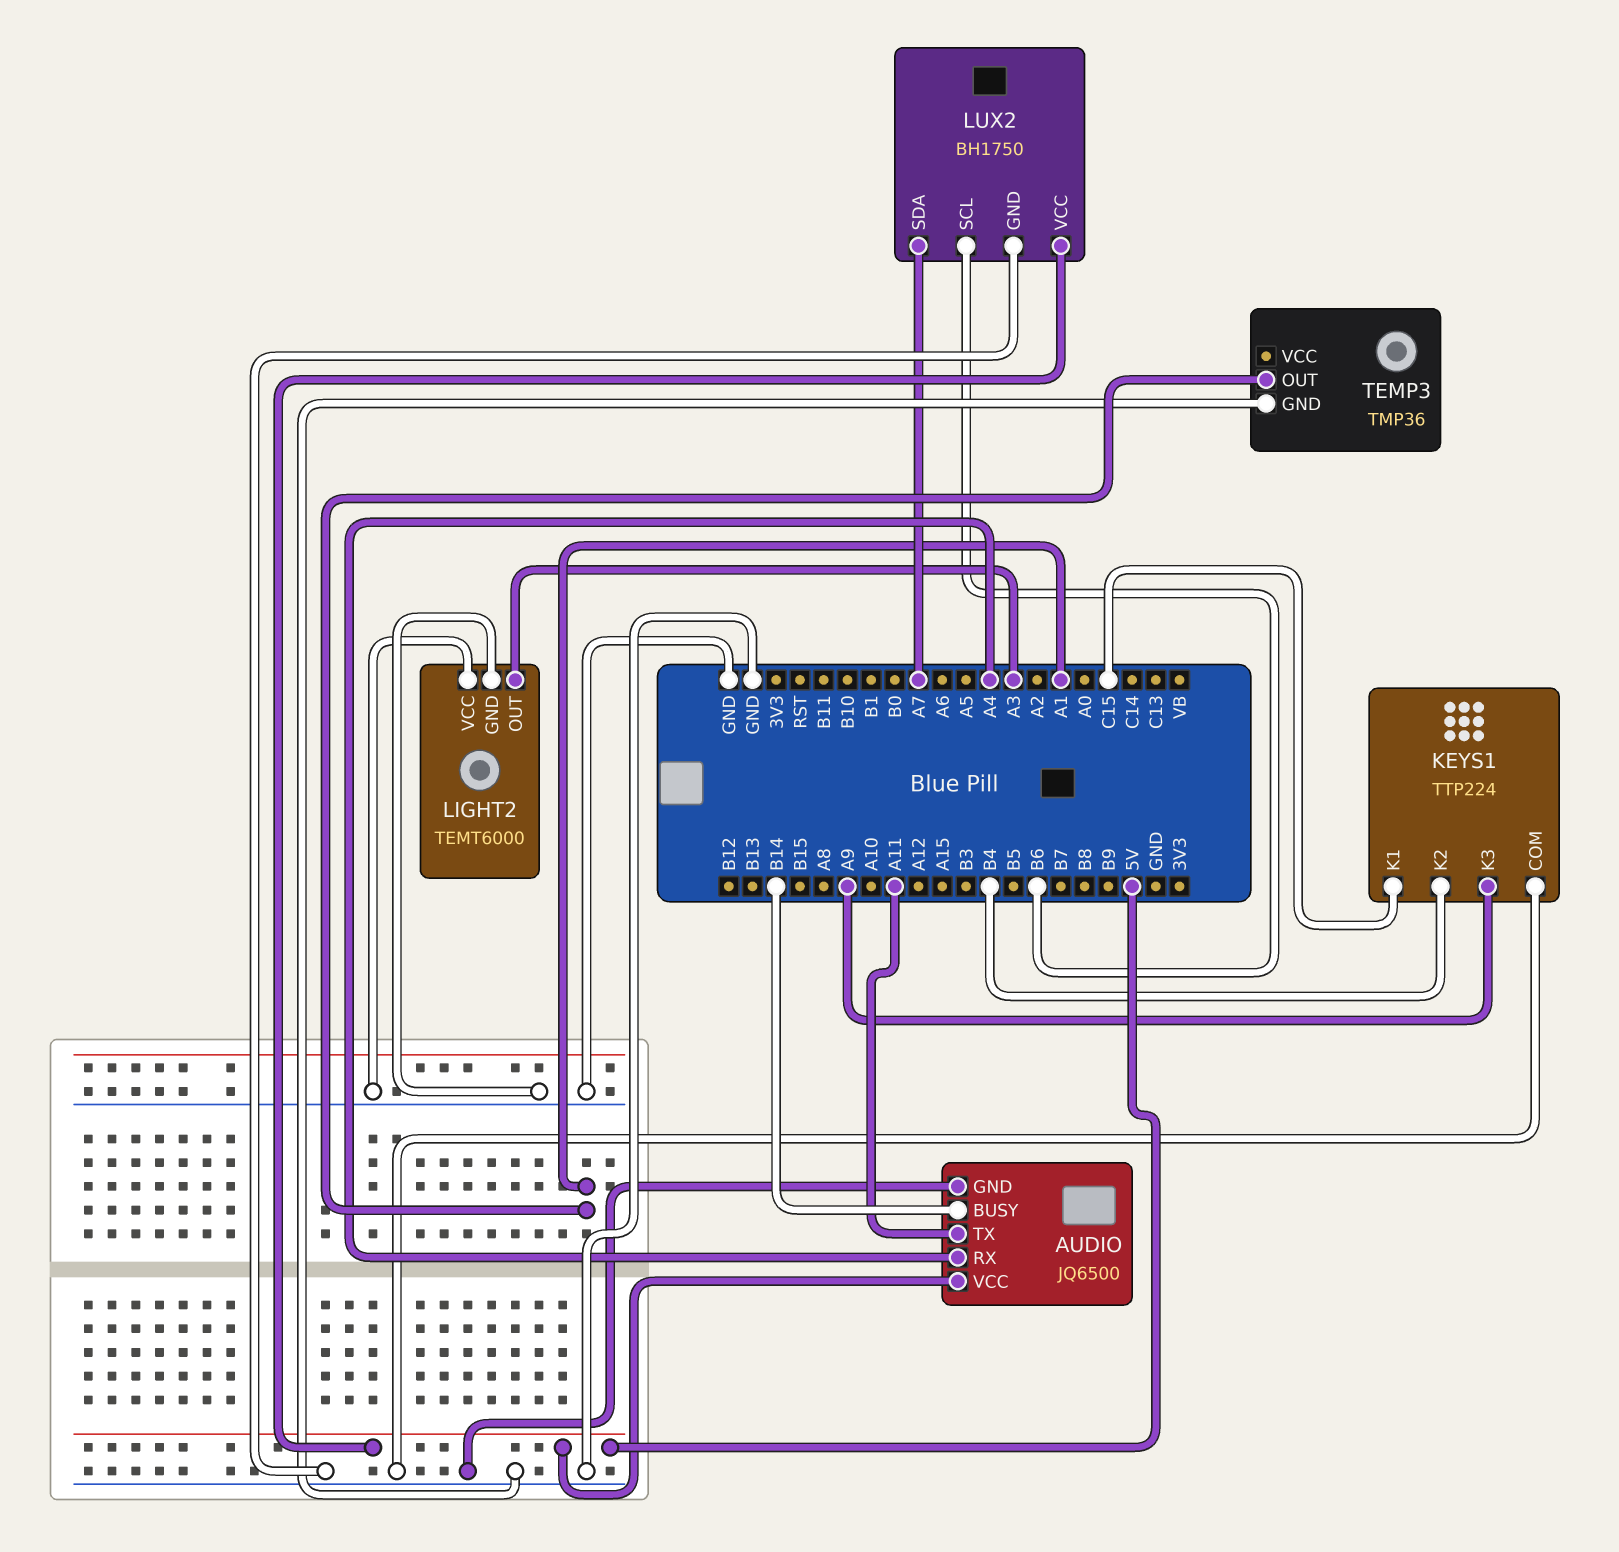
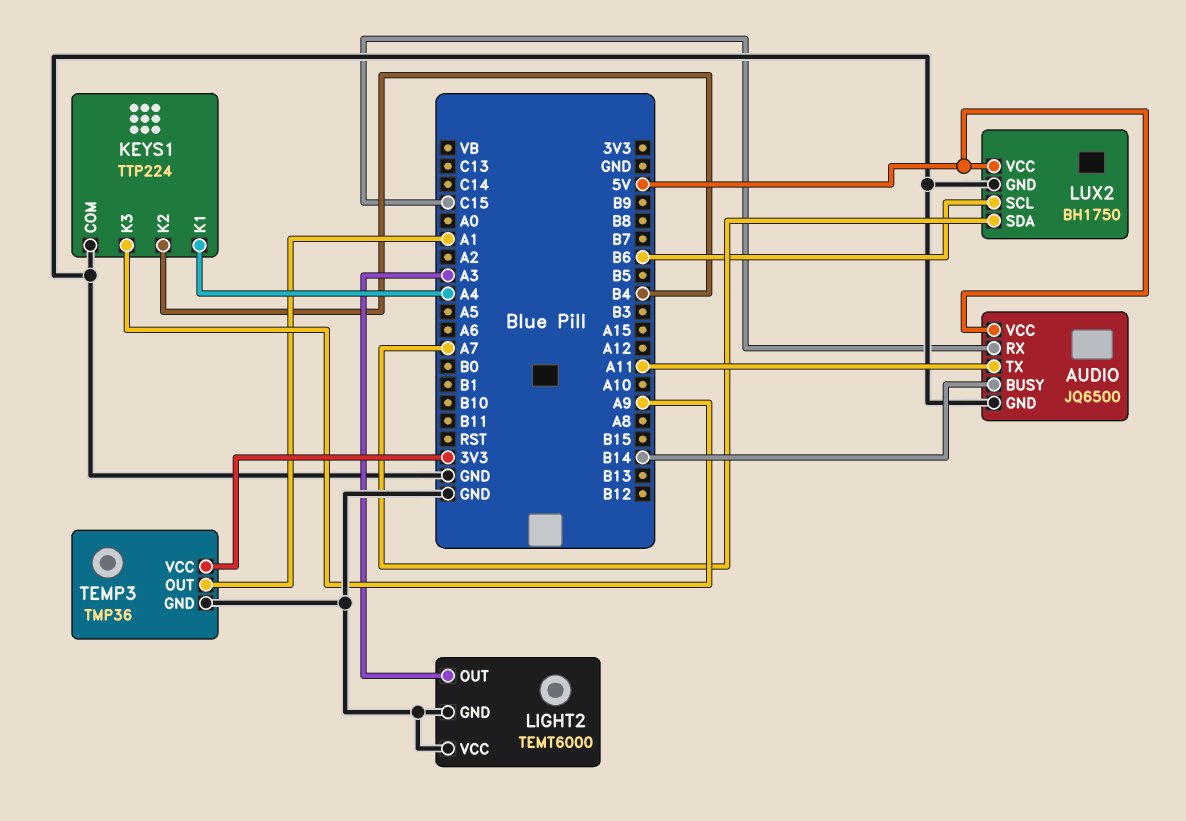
AUDIO pin RX: A4 -> C15
KEYS1 pin K1: C15 -> A4
TEMP3 pin VCC: none -> 3V3

